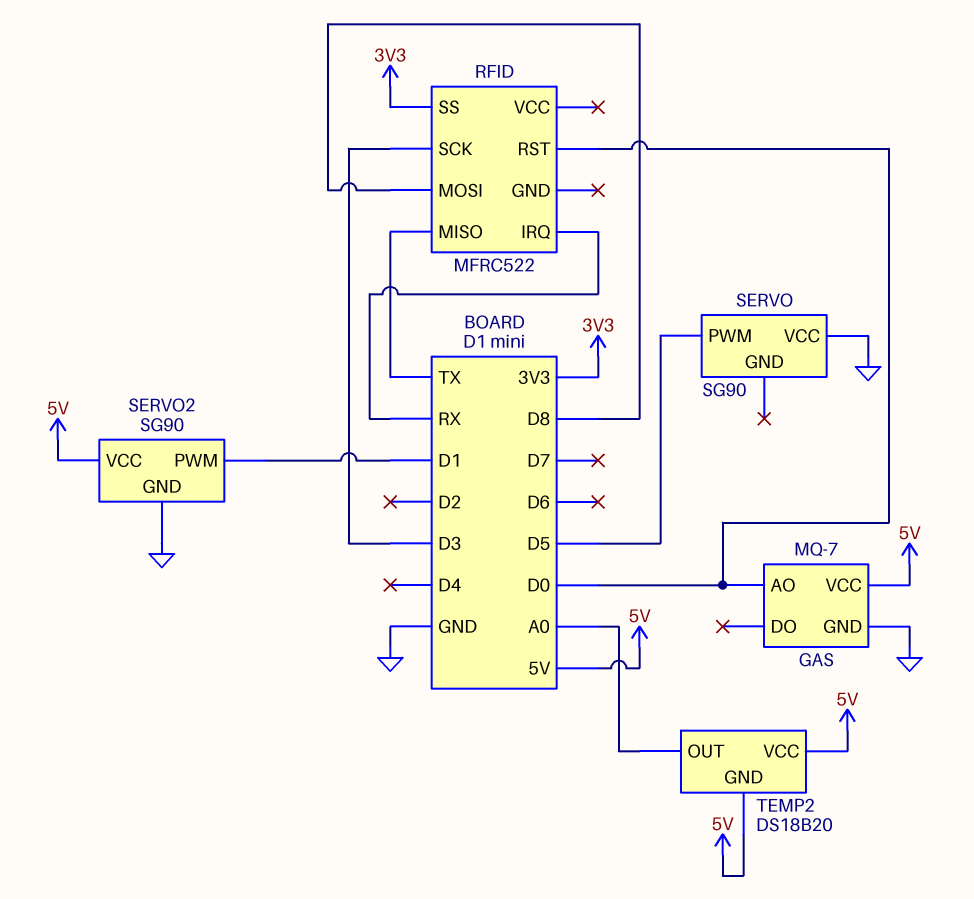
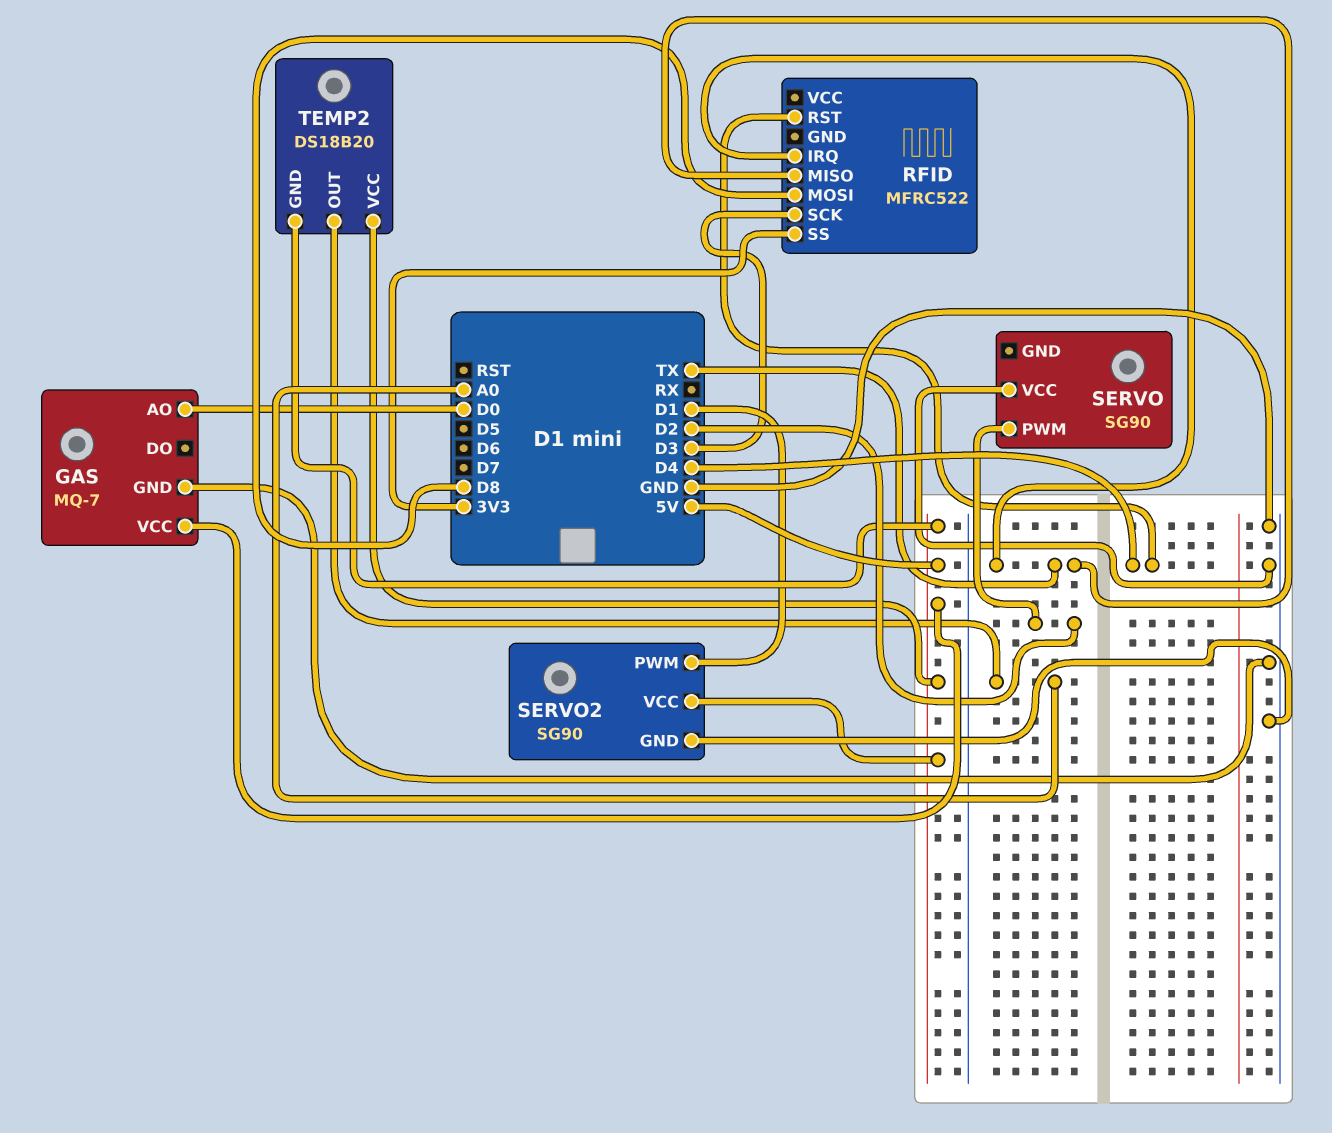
RFID pin IRQ: RX -> TX
RFID pin RST: D0 -> D4
SERVO pin PWM: D5 -> D2

